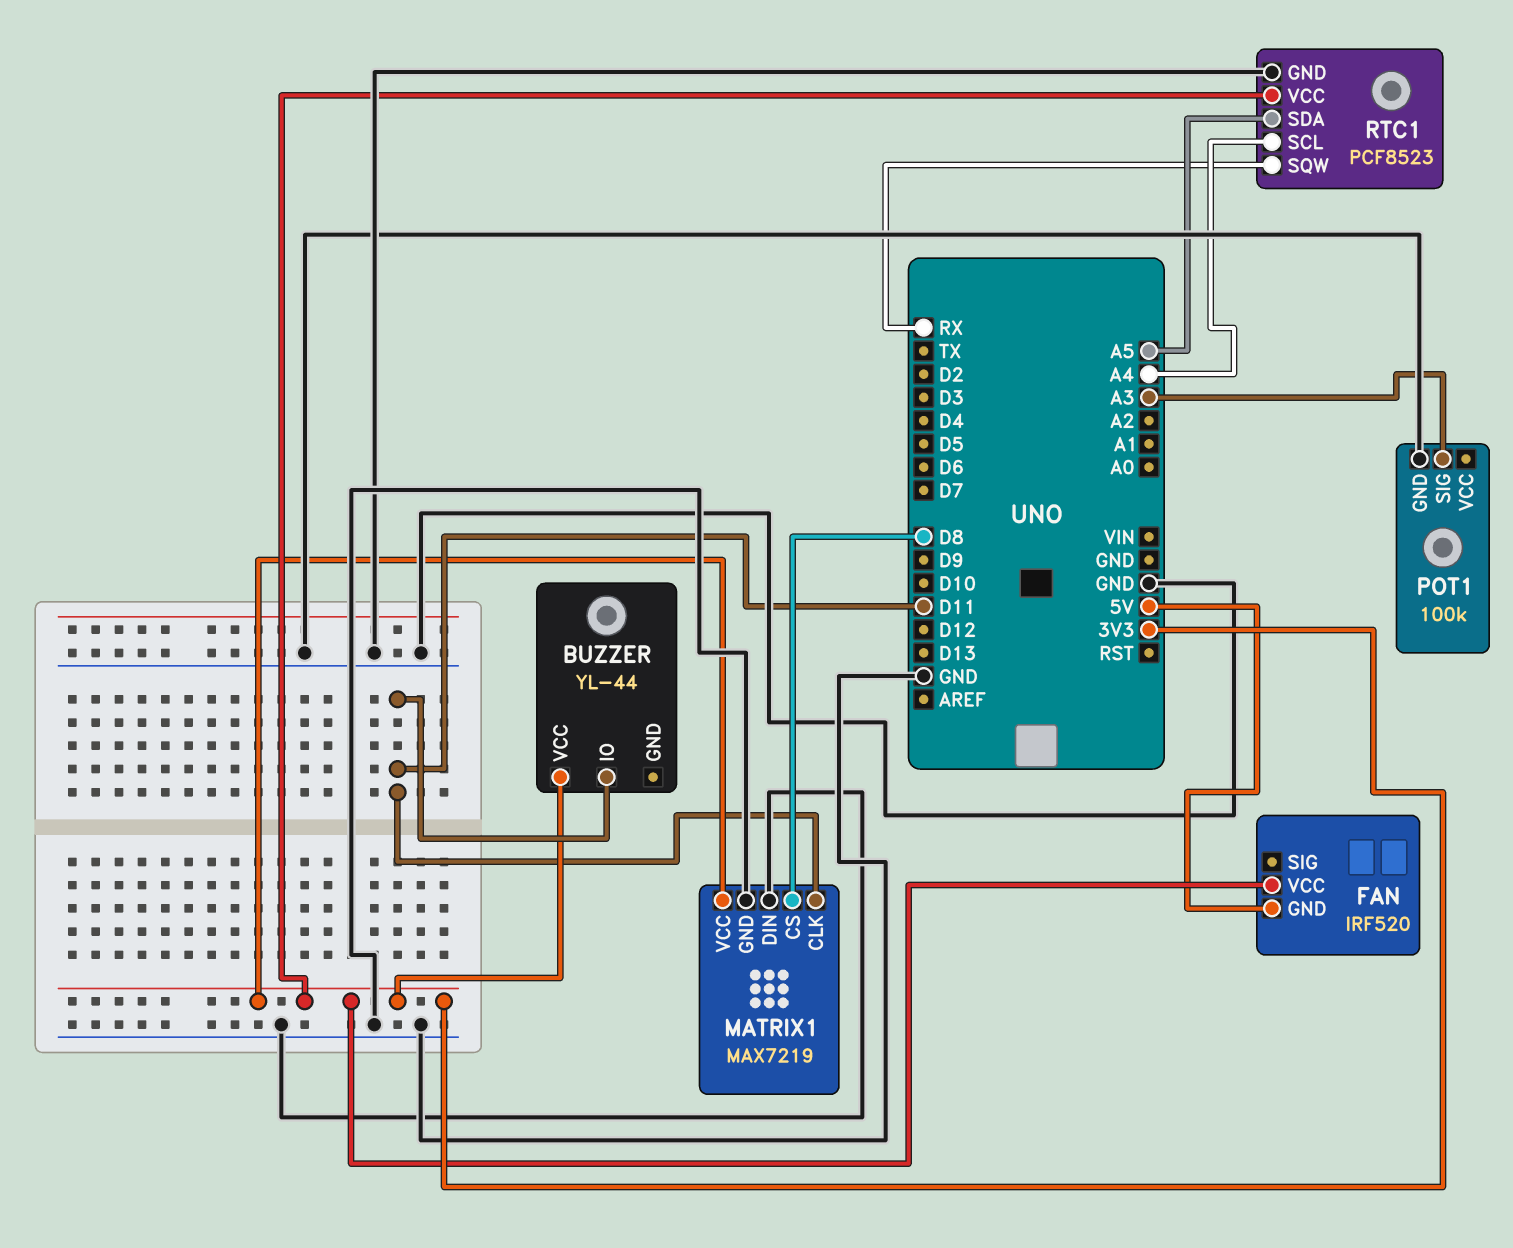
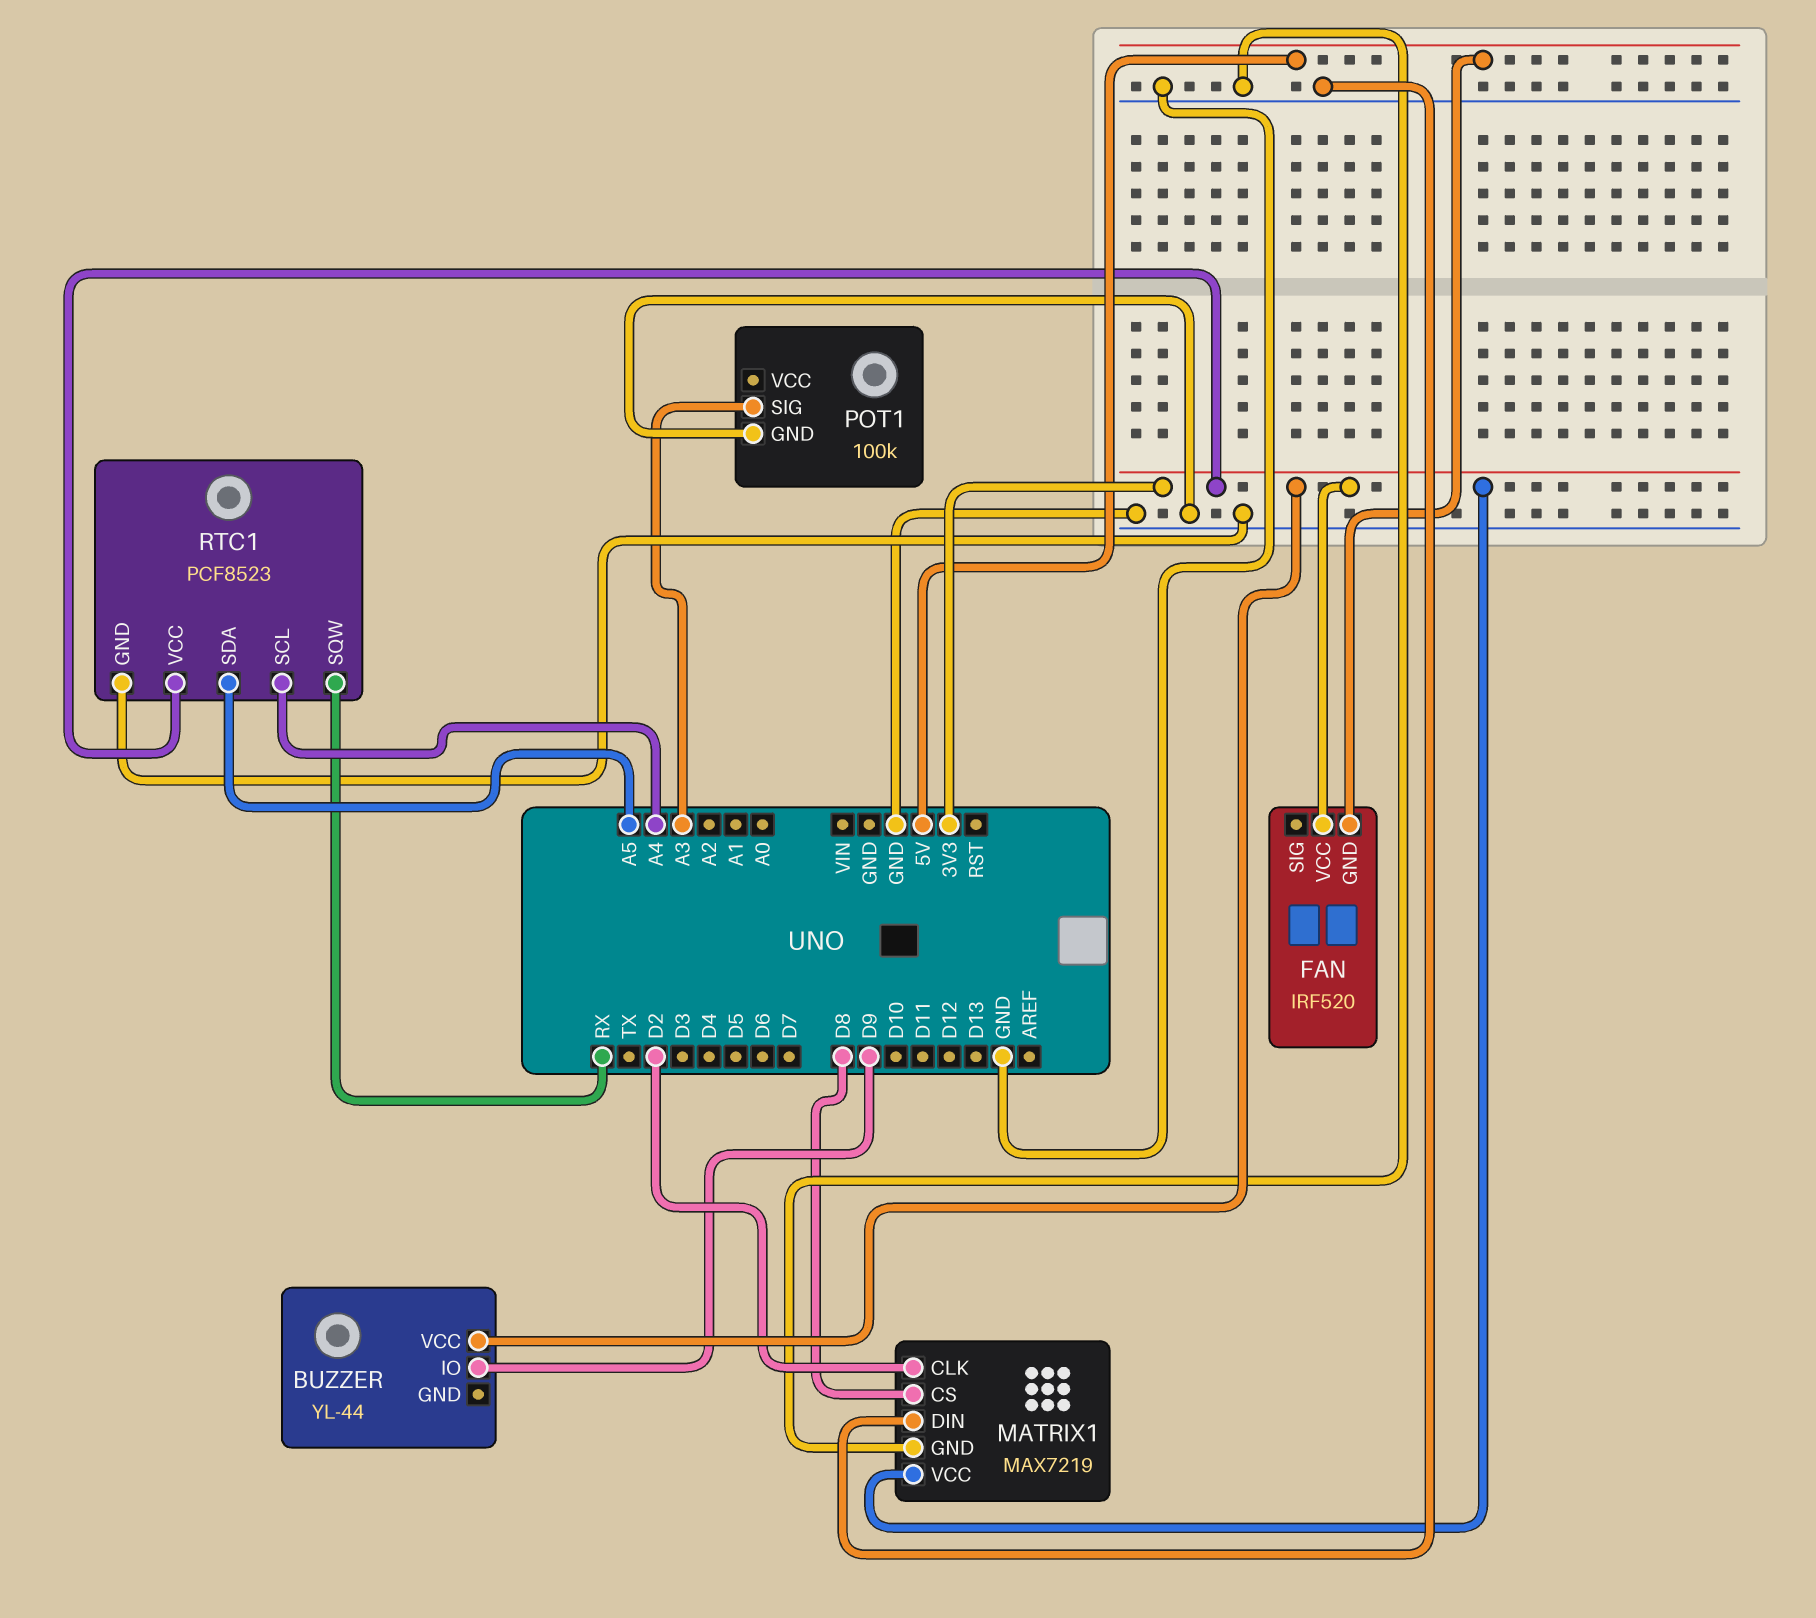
BUZZER pin IO: D11 -> D9
MATRIX1 pin CLK: D11 -> D2

